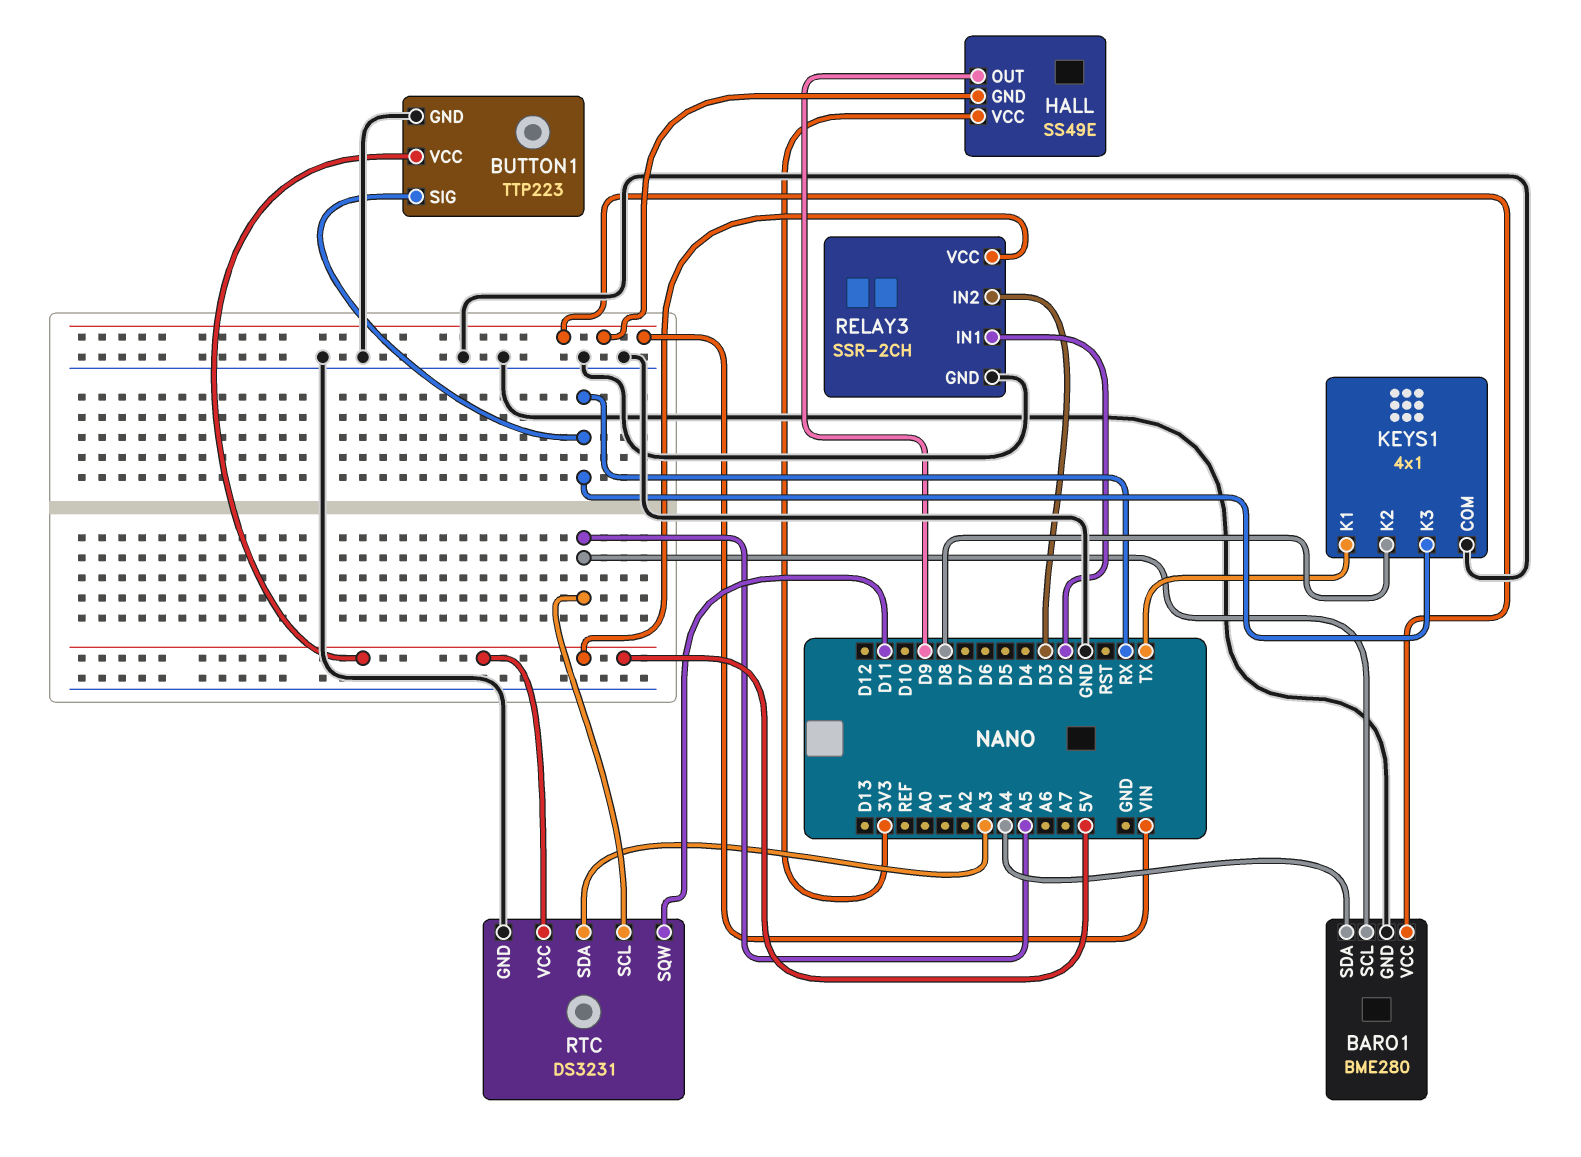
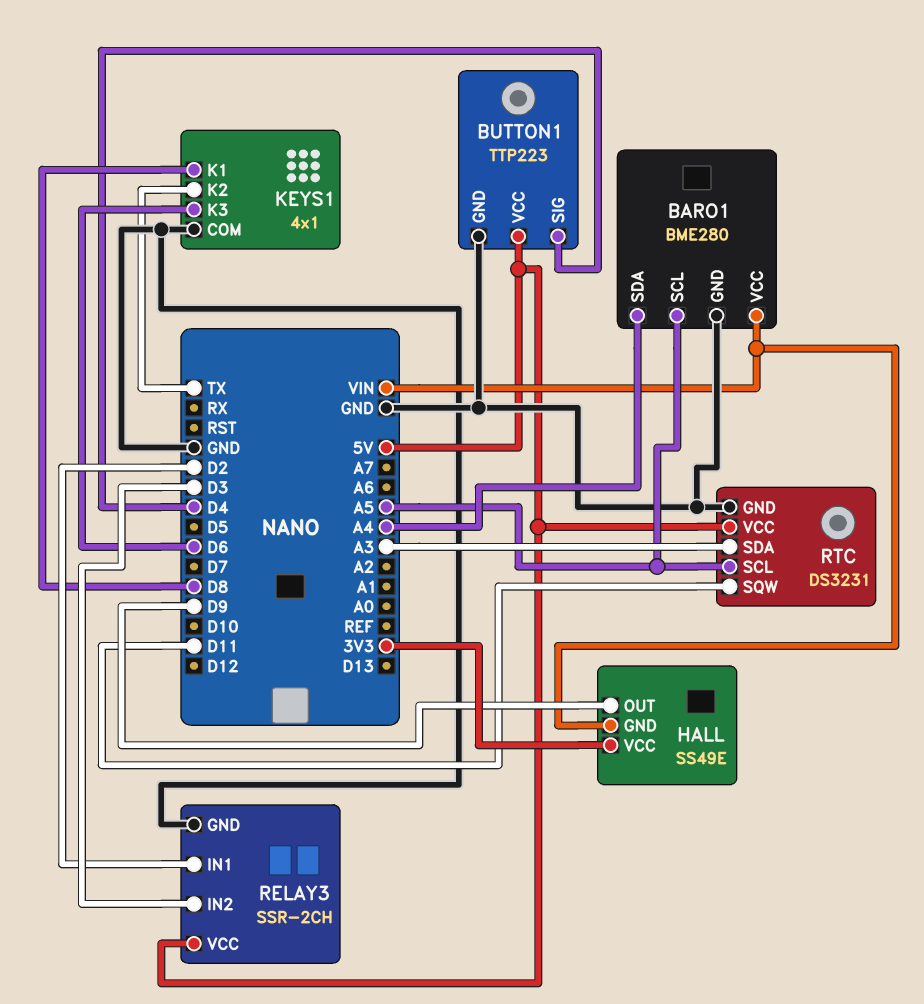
BUTTON1 pin SIG: RX -> D4
KEYS1 pin K1: TX -> D8
KEYS1 pin K2: D8 -> TX
KEYS1 pin K3: RX -> D6

